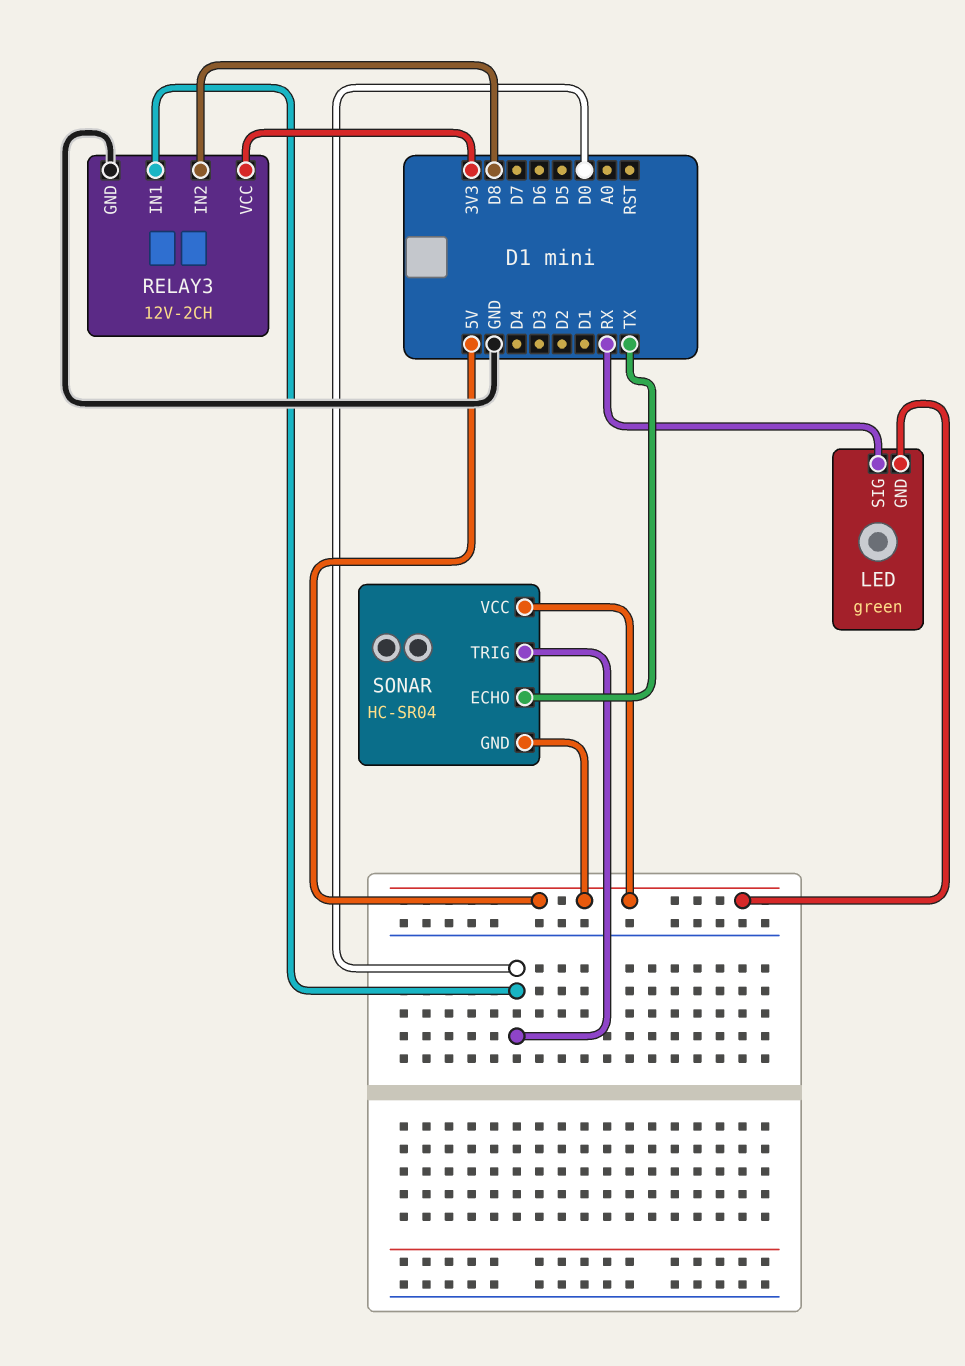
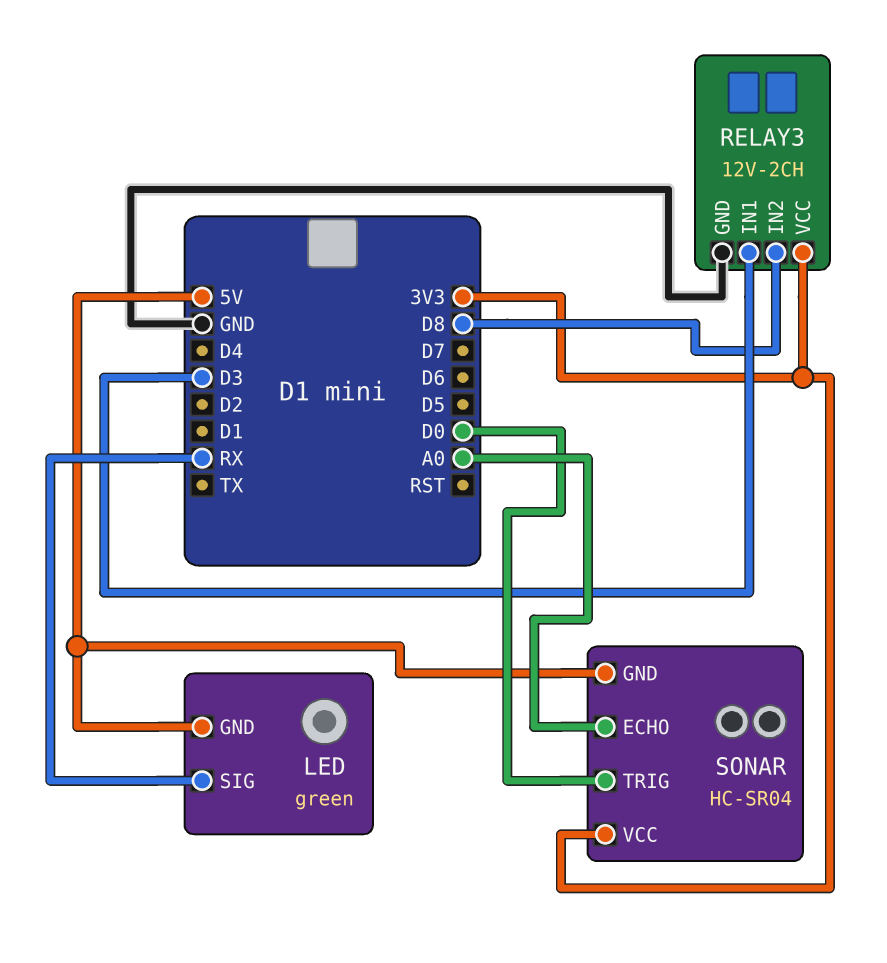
RELAY3 pin IN1: D0 -> D3
SONAR pin ECHO: TX -> A0
SONAR pin VCC: 5V -> 3V3

